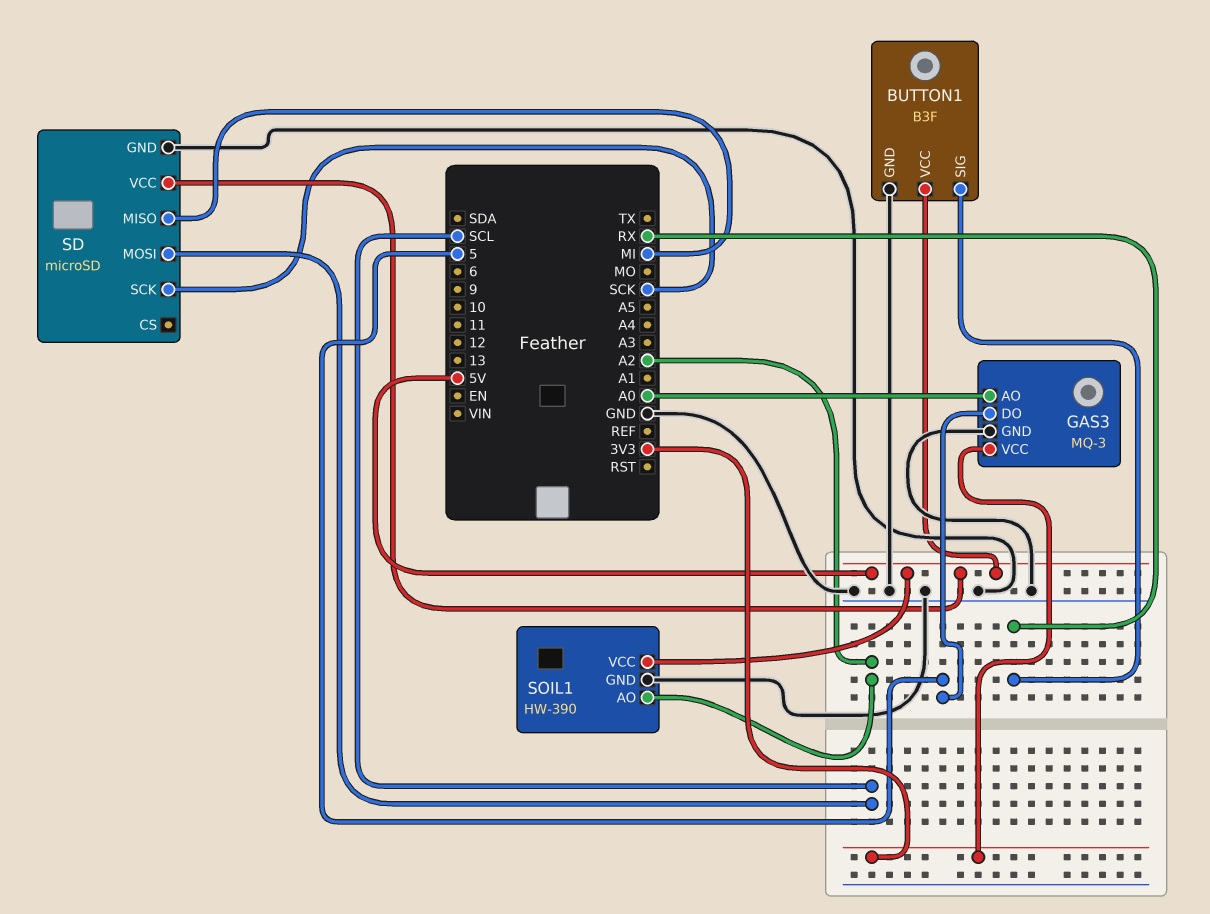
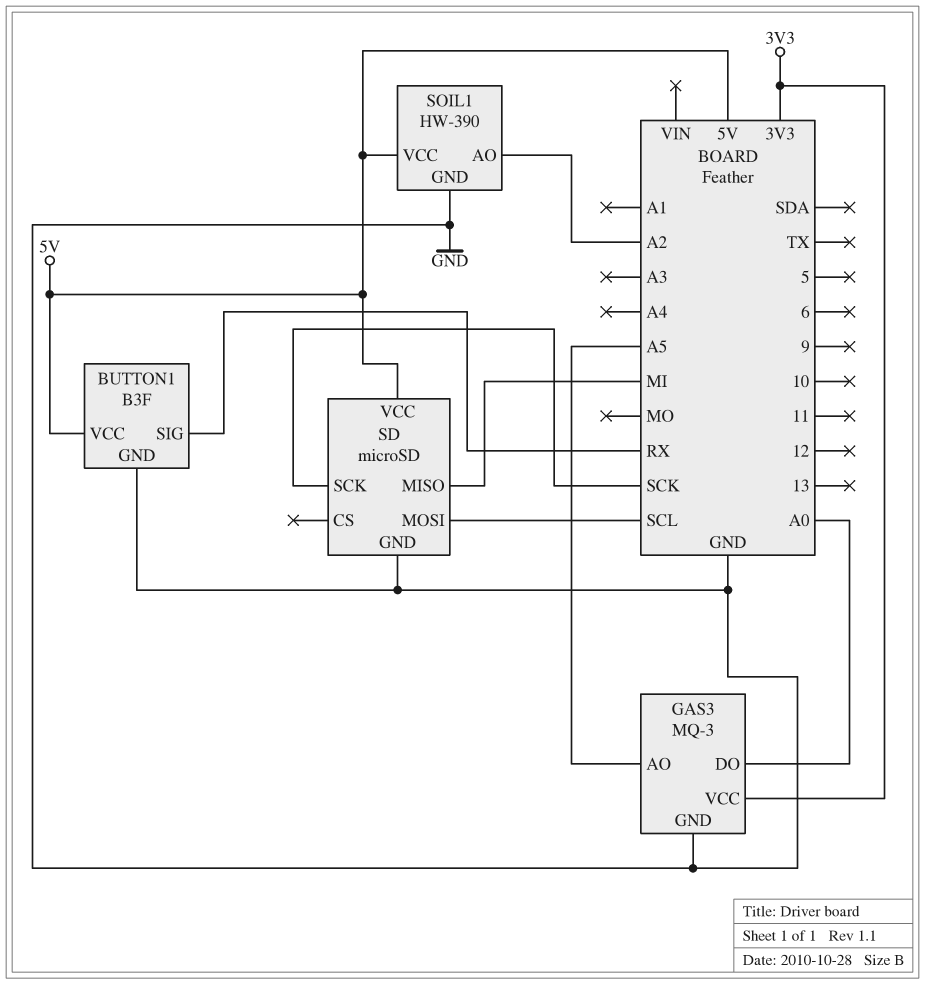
GAS3 pin AO: A0 -> A5
GAS3 pin DO: 5 -> A0

